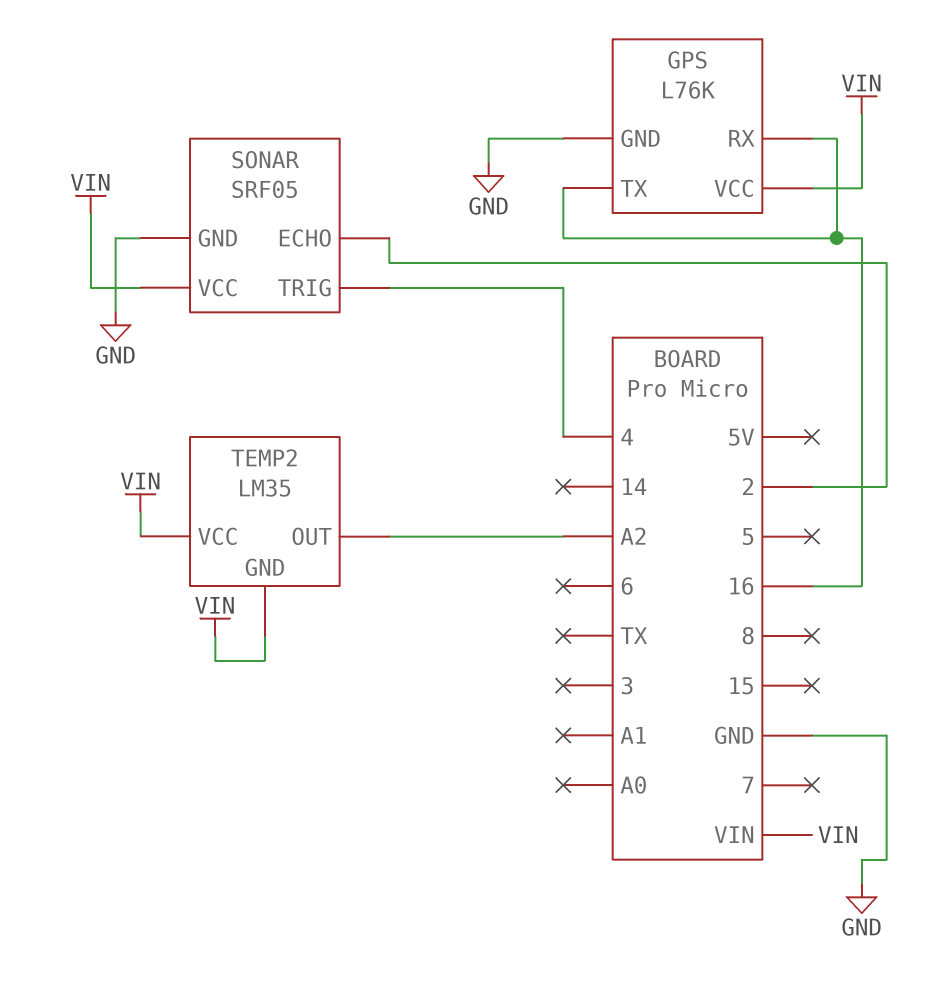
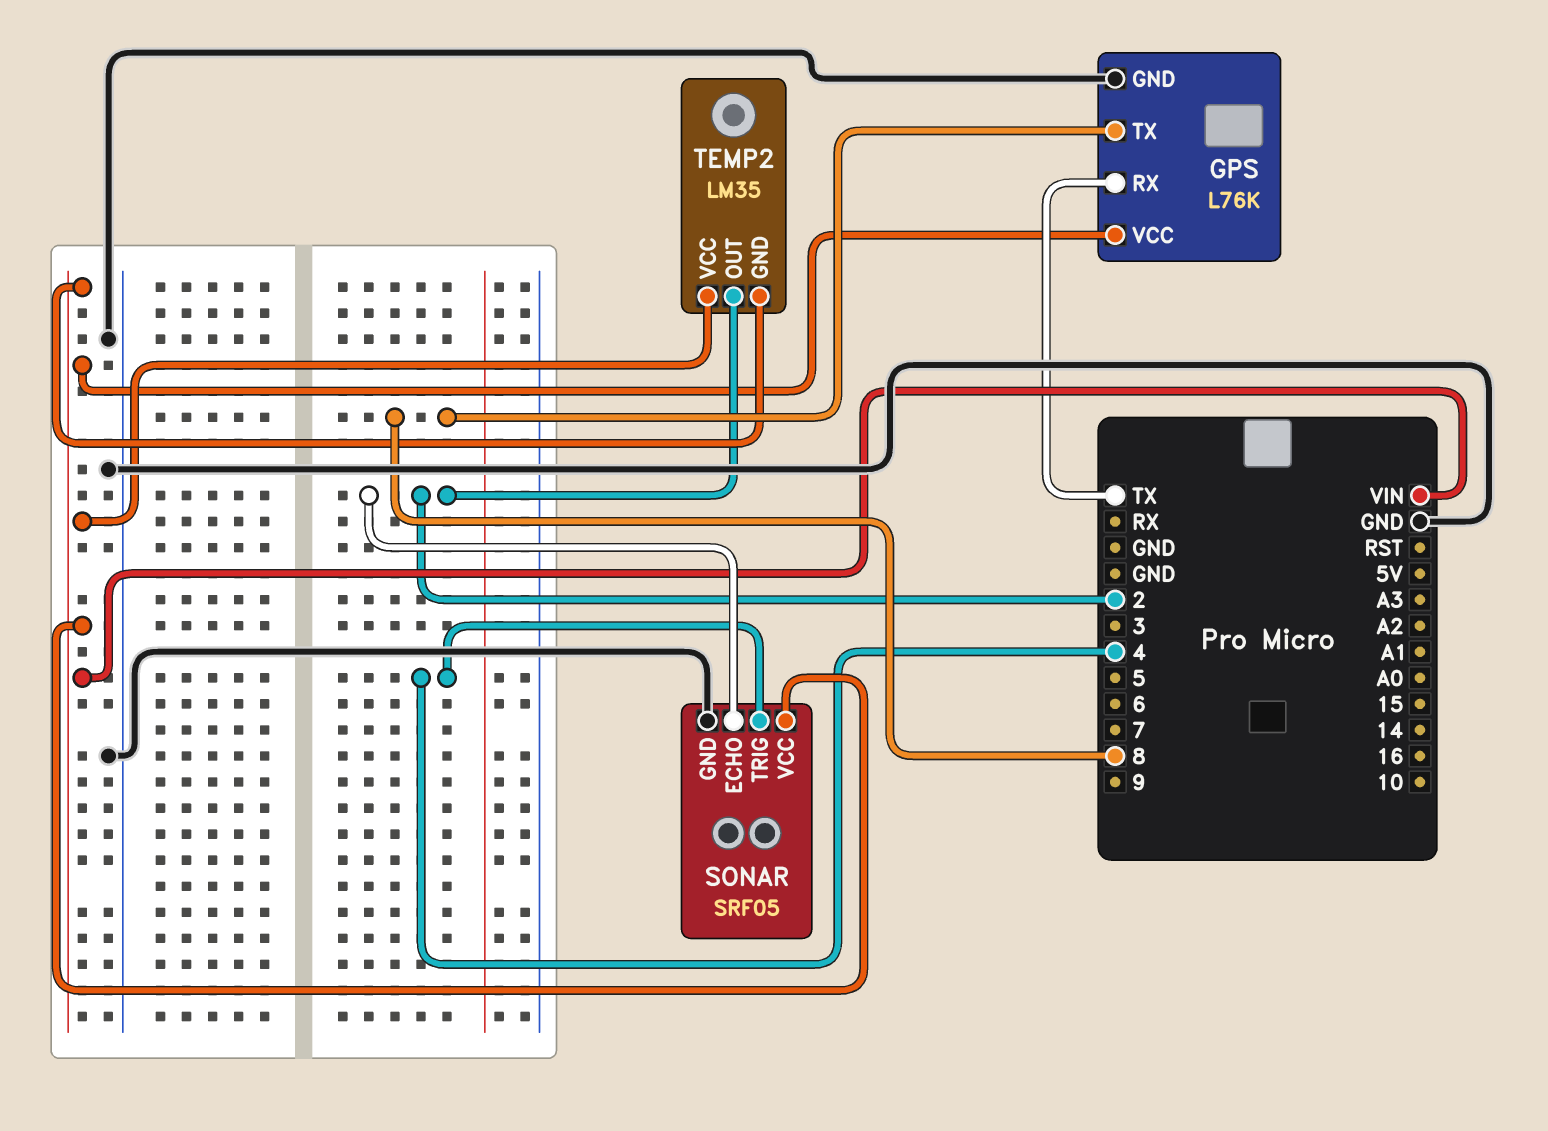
GPS pin RX: 16 -> TX
GPS pin TX: 16 -> 8
TEMP2 pin OUT: A2 -> 2

